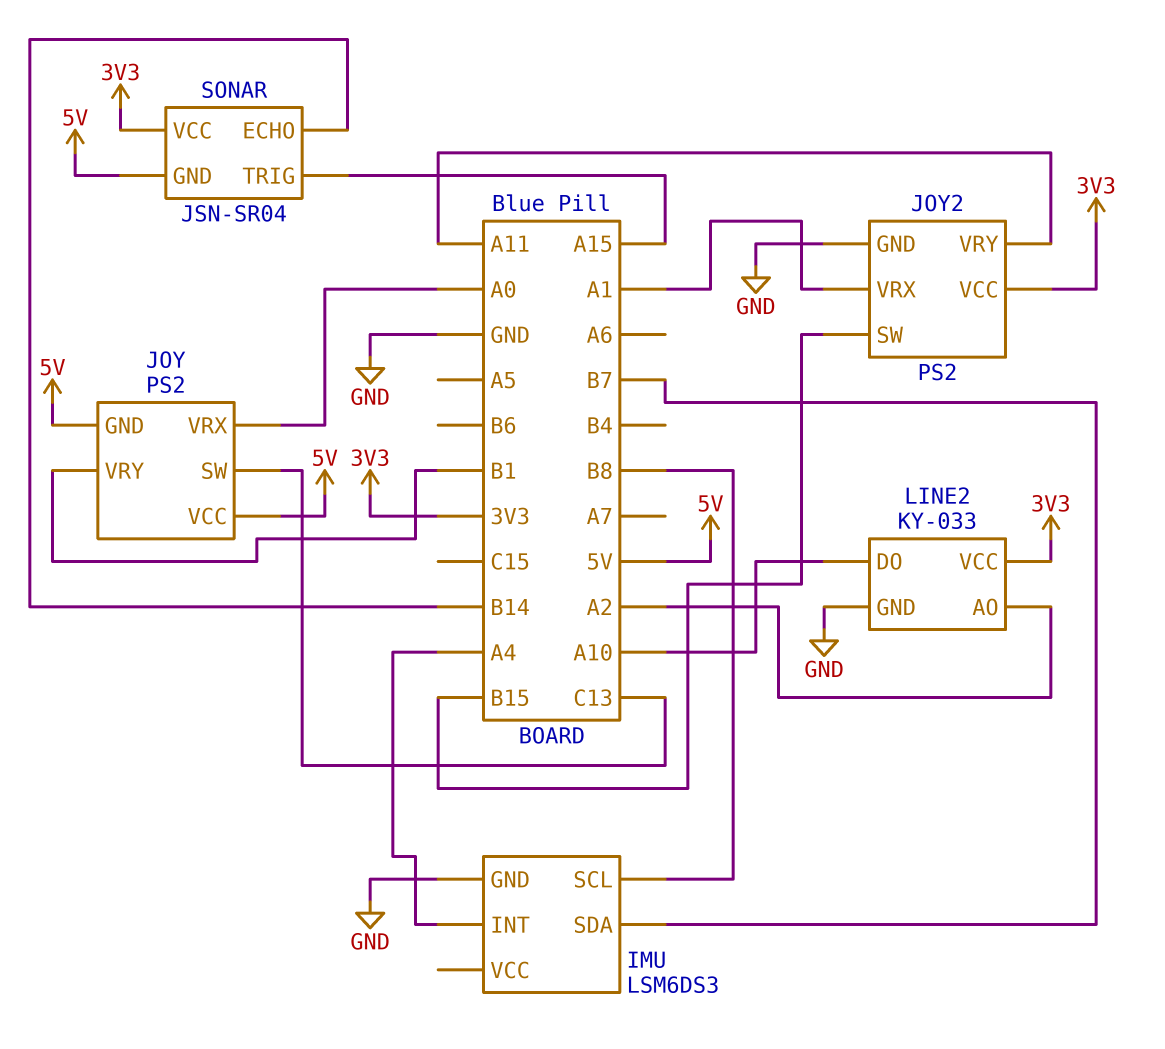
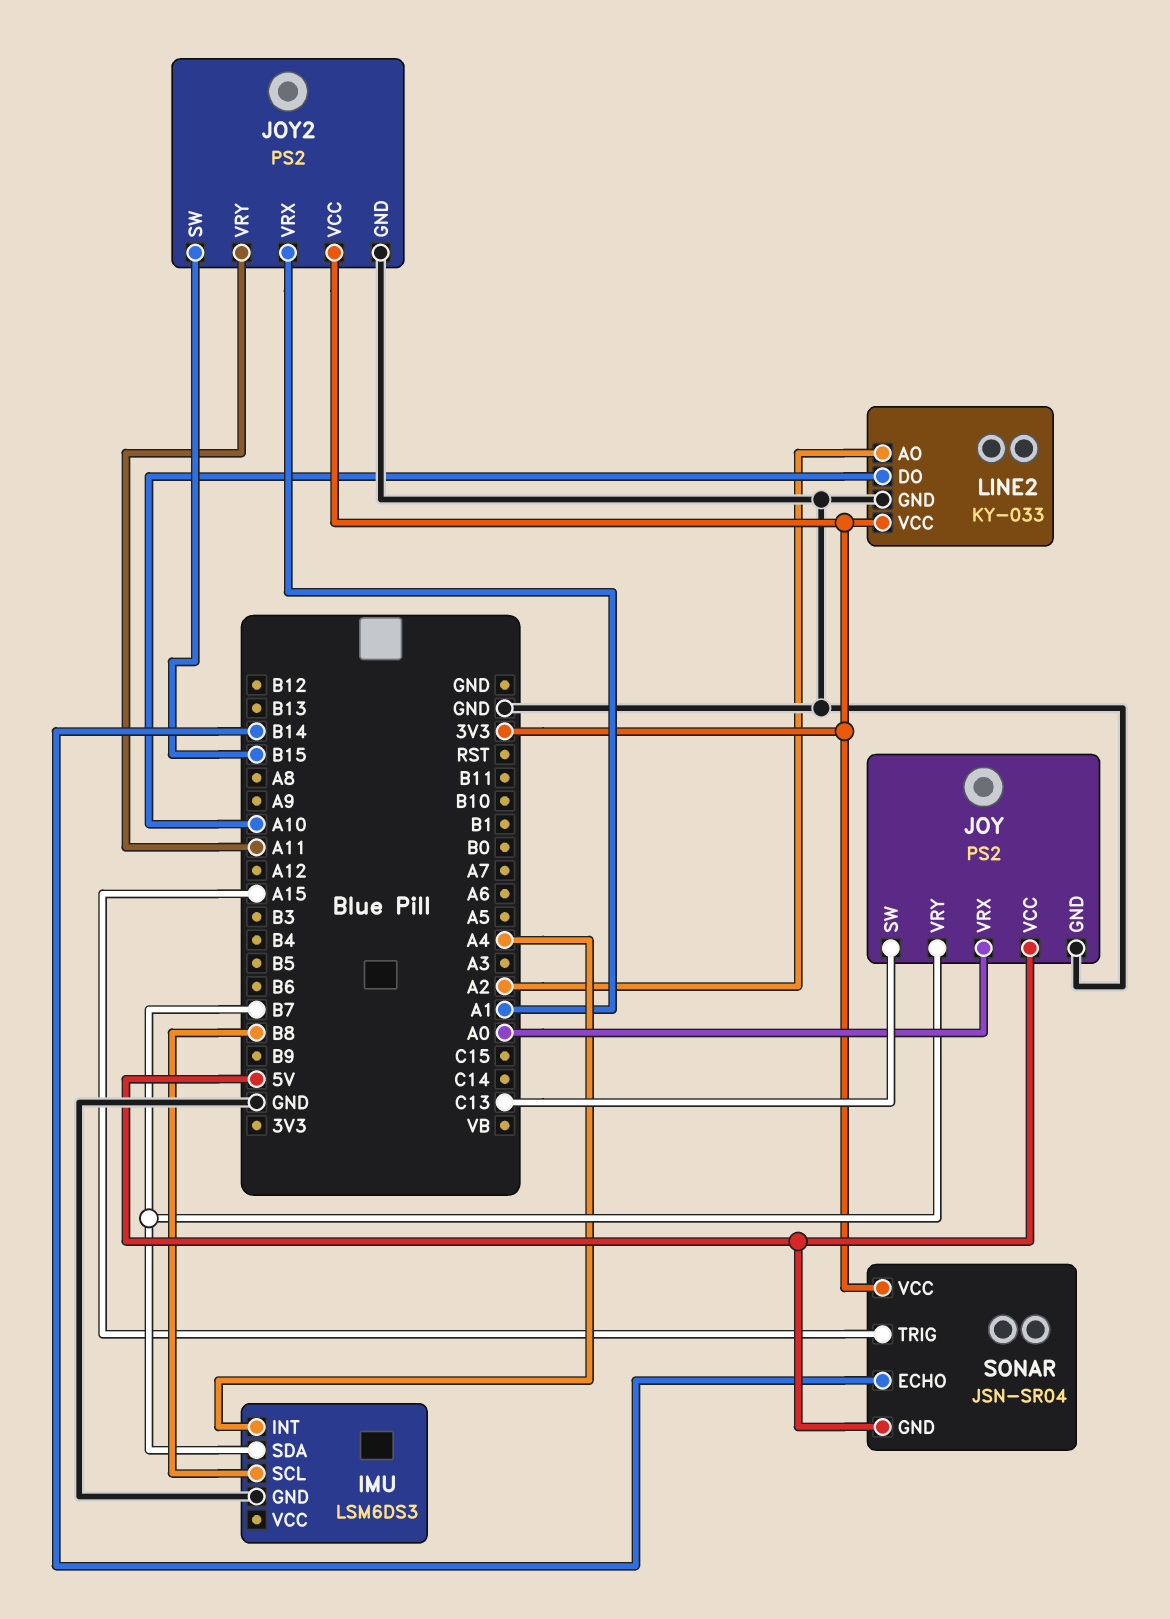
JOY pin GND: 5V -> GND
JOY pin VRY: B1 -> B7

